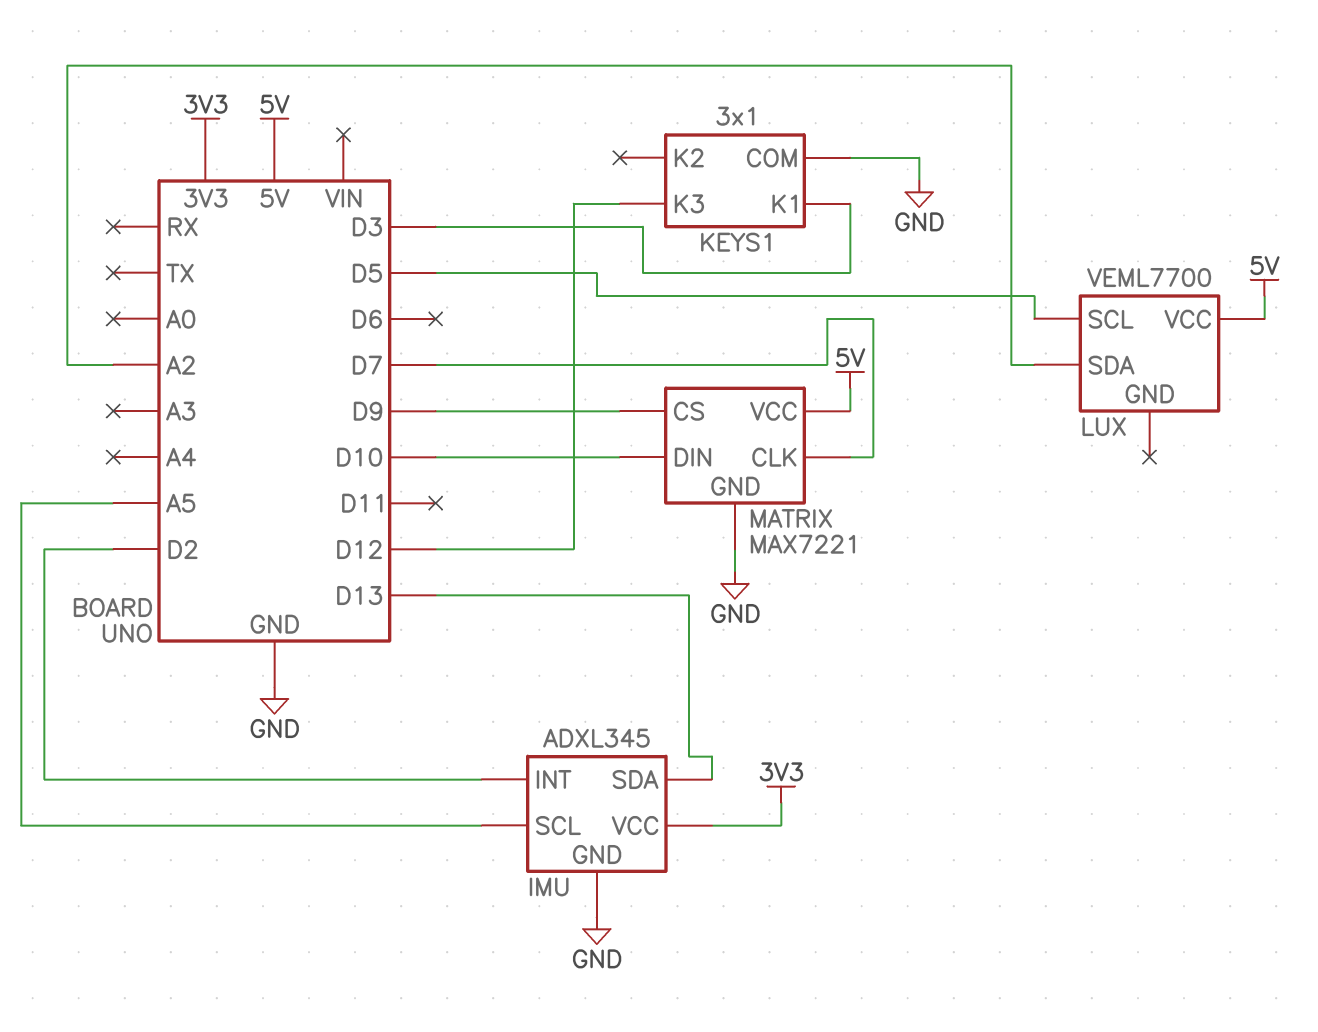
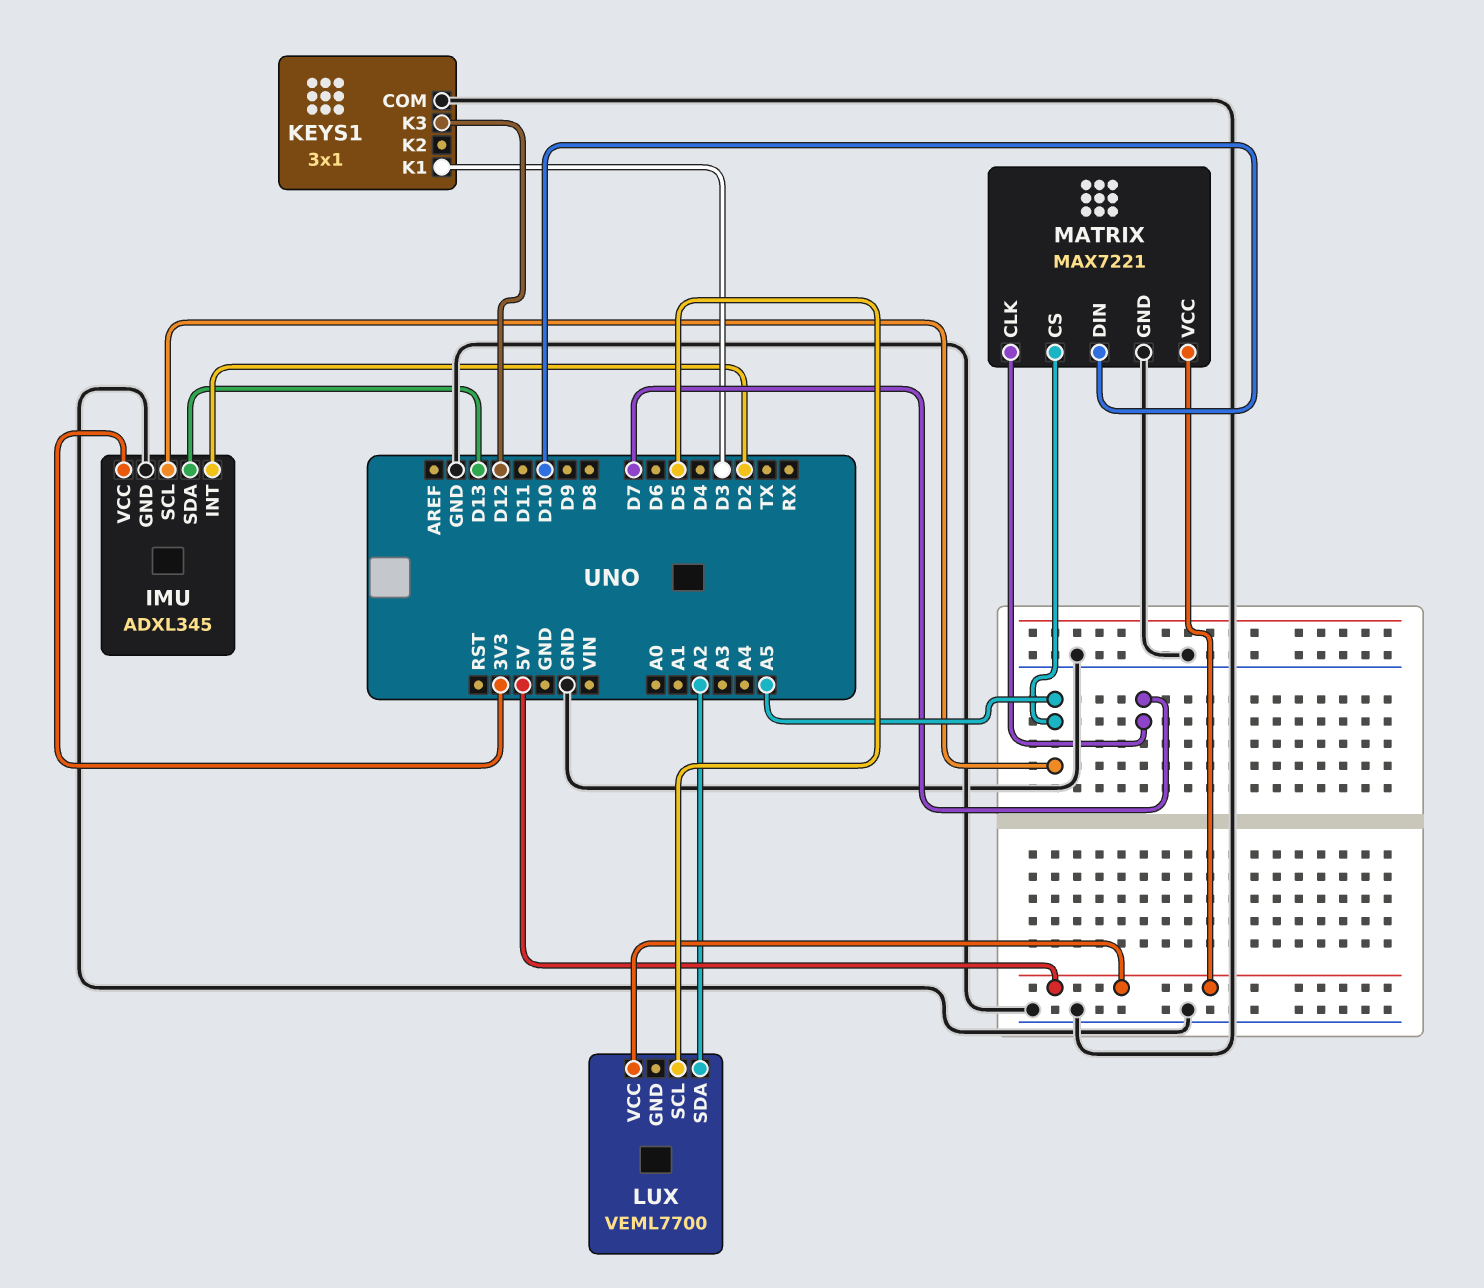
MATRIX pin CS: D9 -> A5

